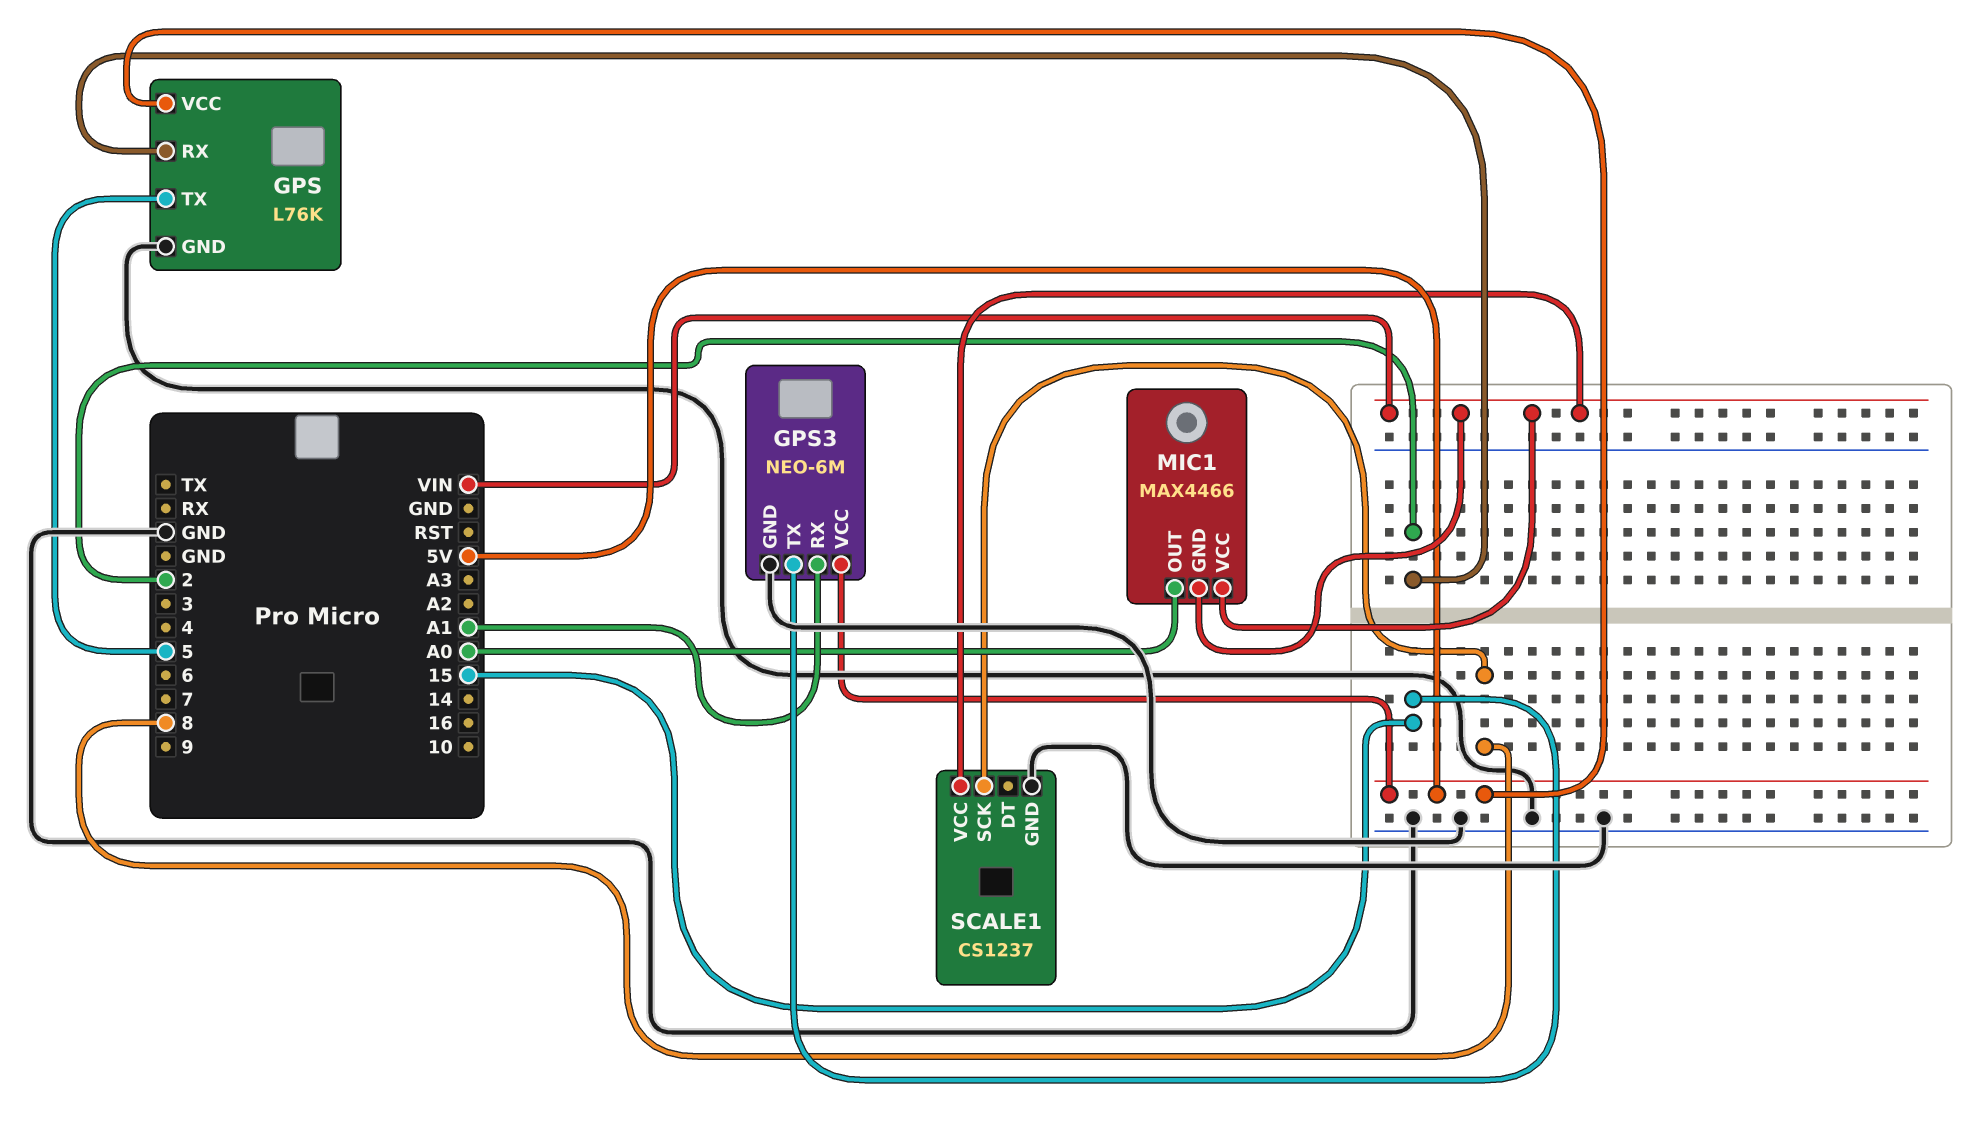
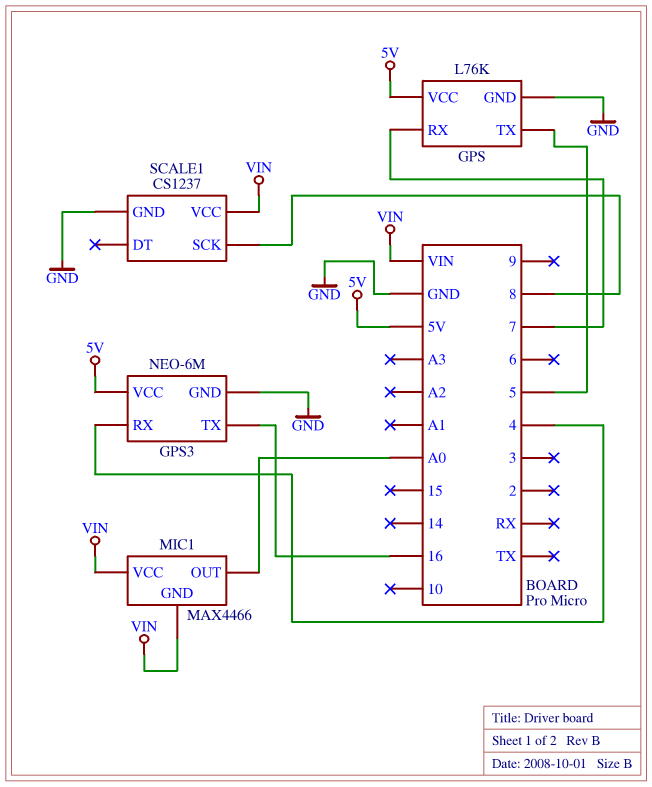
GPS pin RX: 2 -> 7
GPS3 pin RX: A1 -> 4
GPS3 pin TX: 15 -> 16

